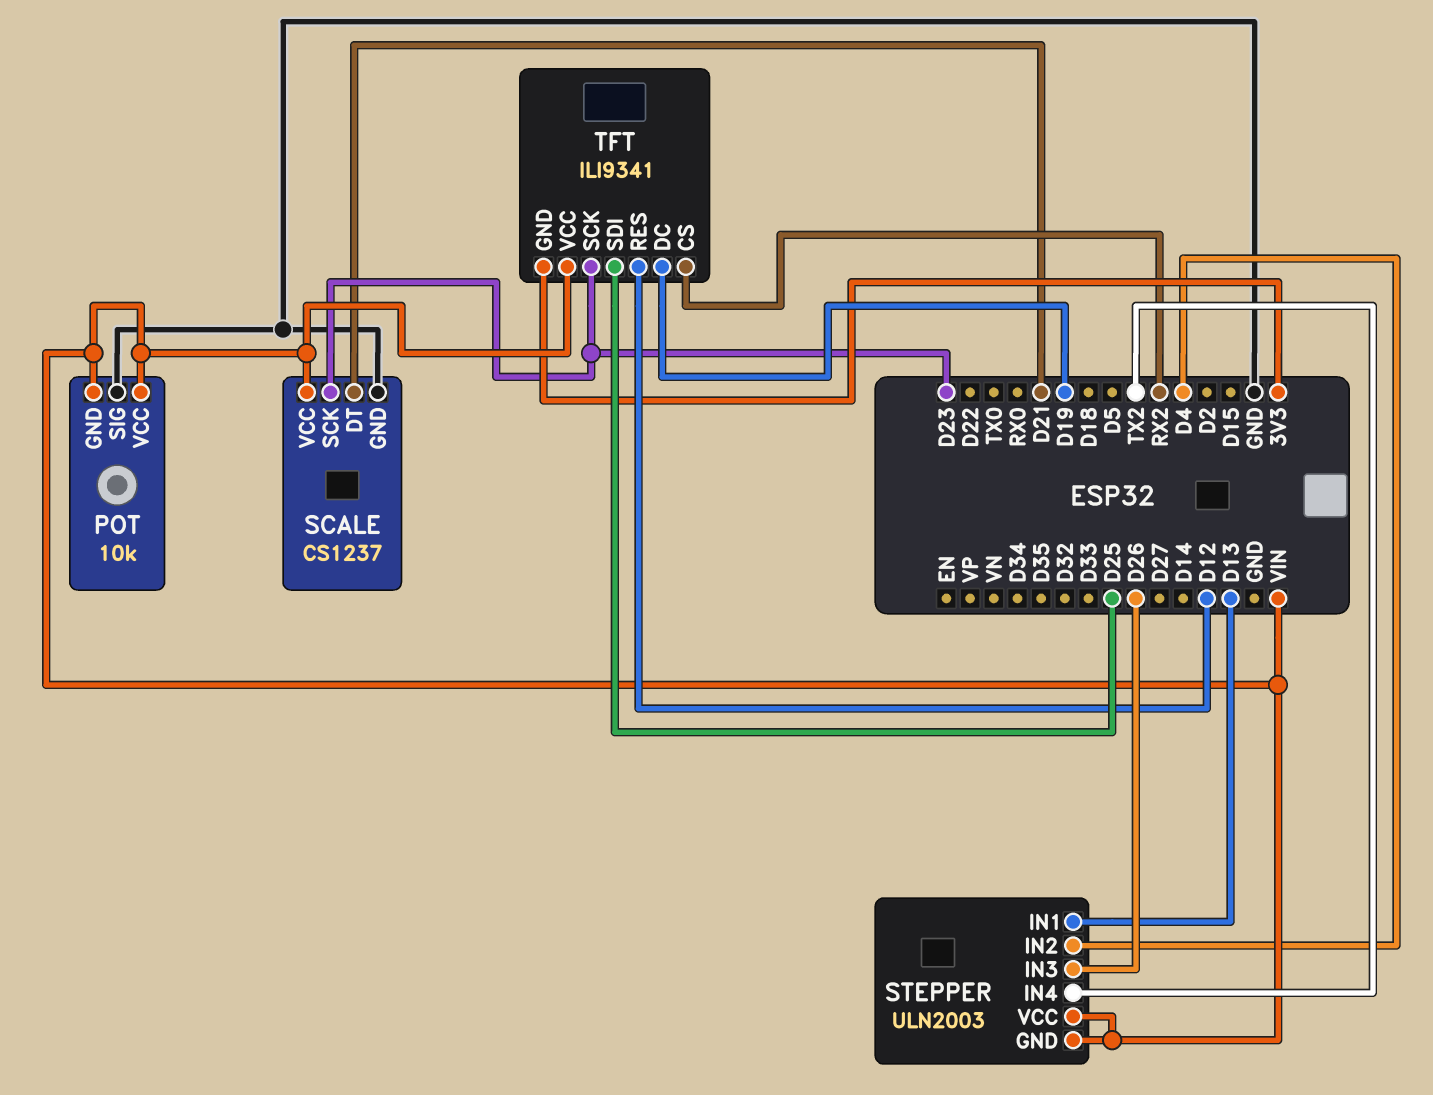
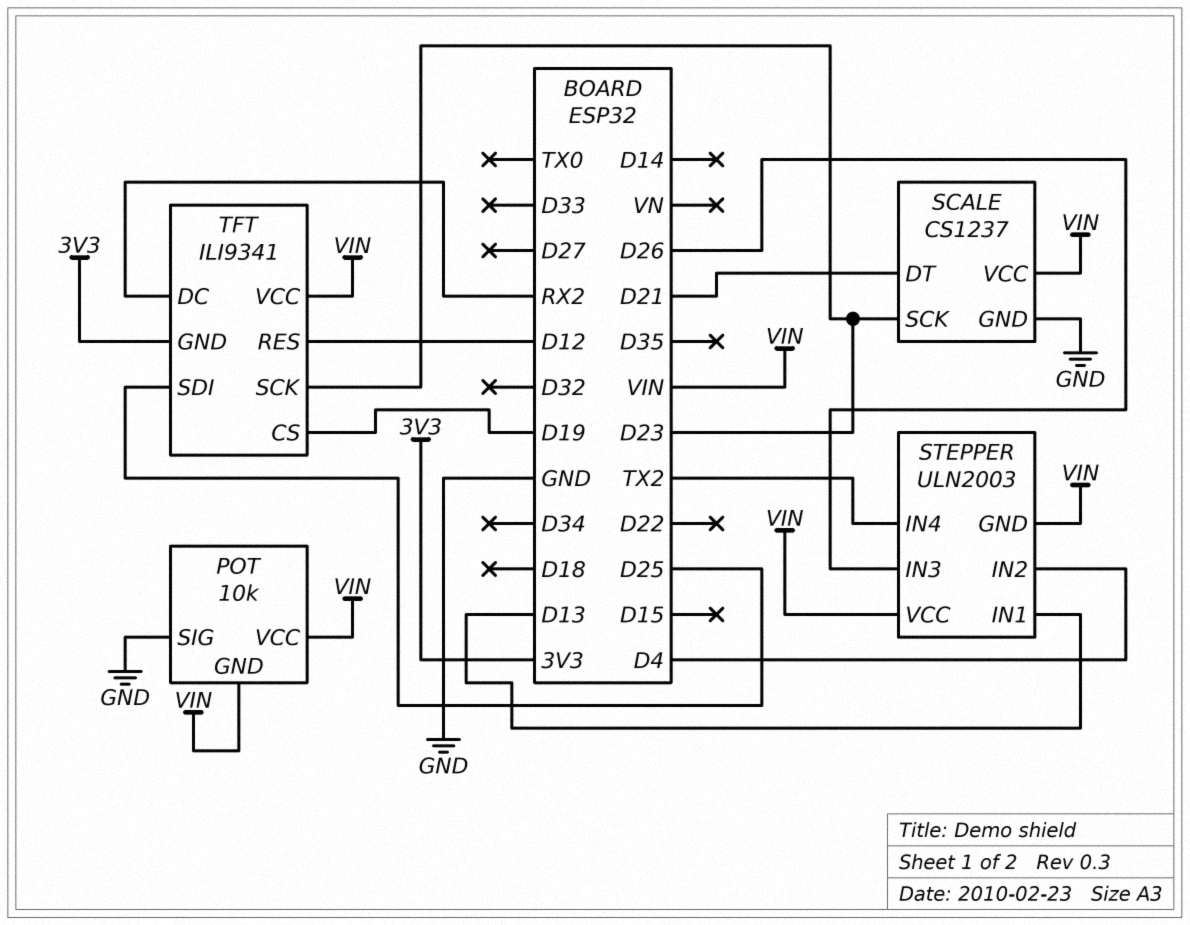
TFT pin CS: RX2 -> D19
TFT pin DC: D19 -> RX2

